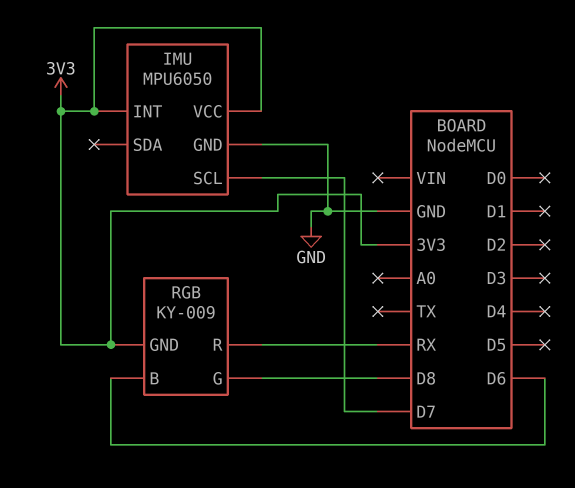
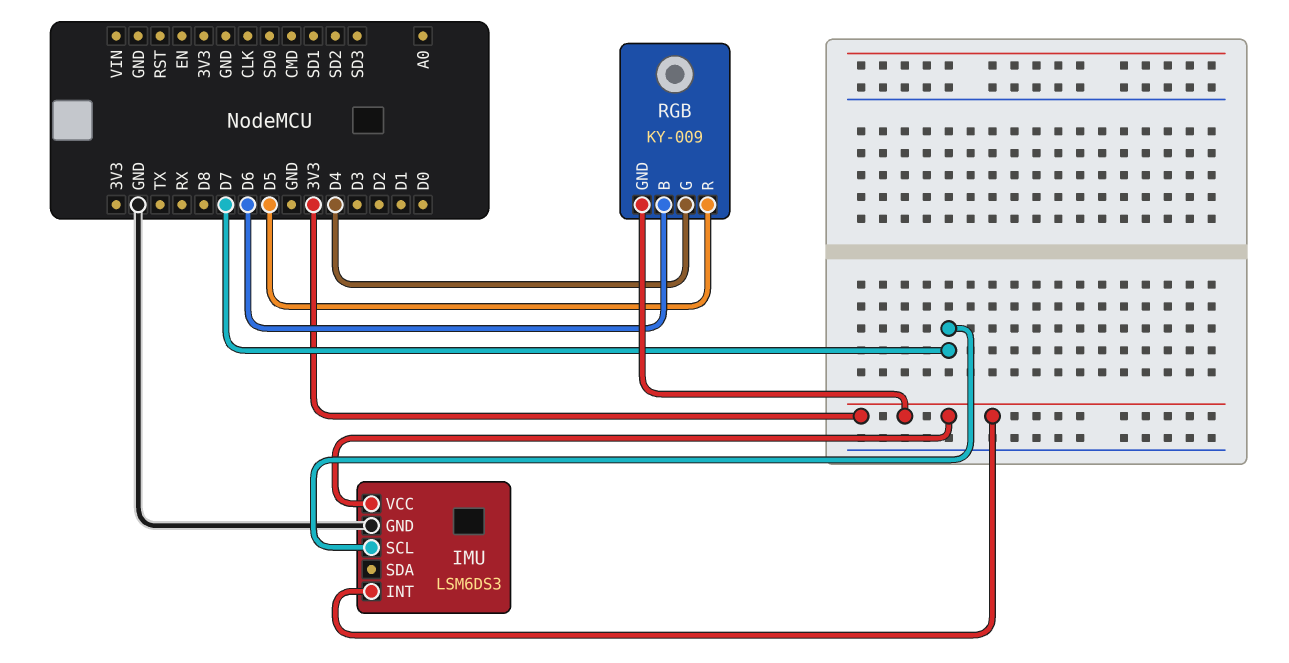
IMU: MPU6050 -> LSM6DS3
RGB pin G: D8 -> D4
RGB pin R: RX -> D5

